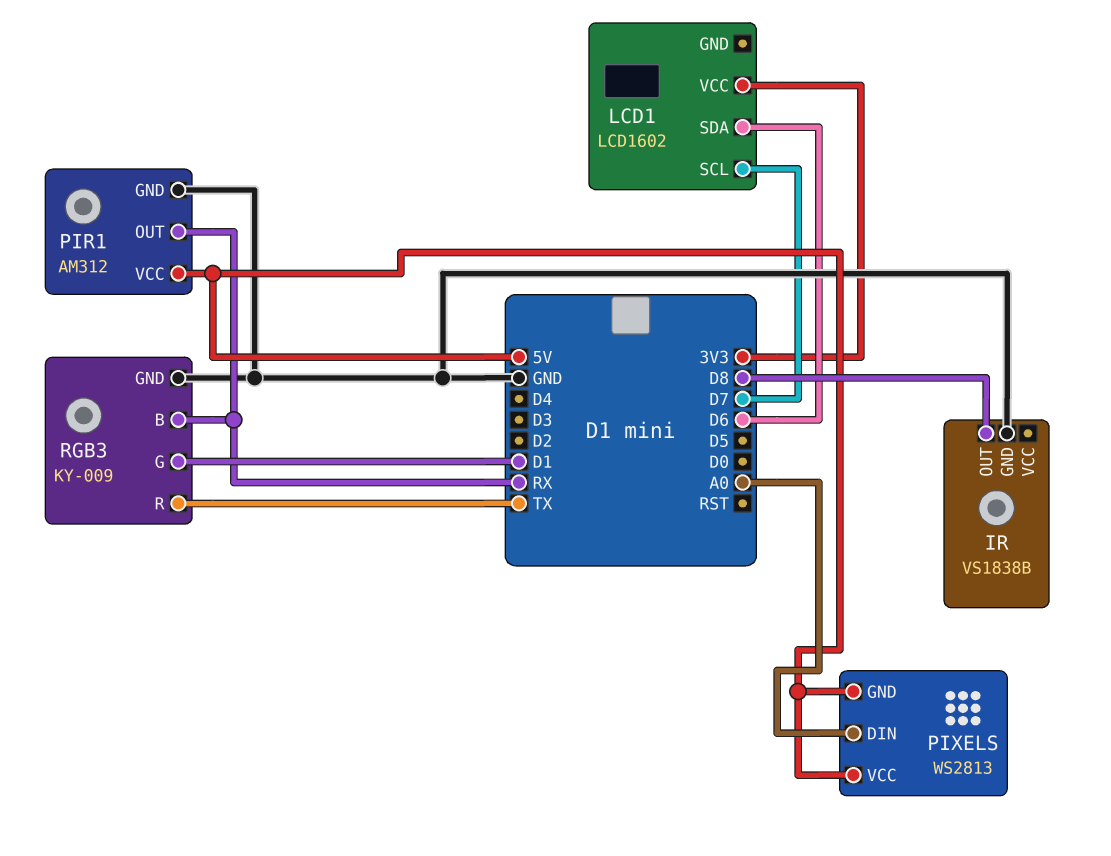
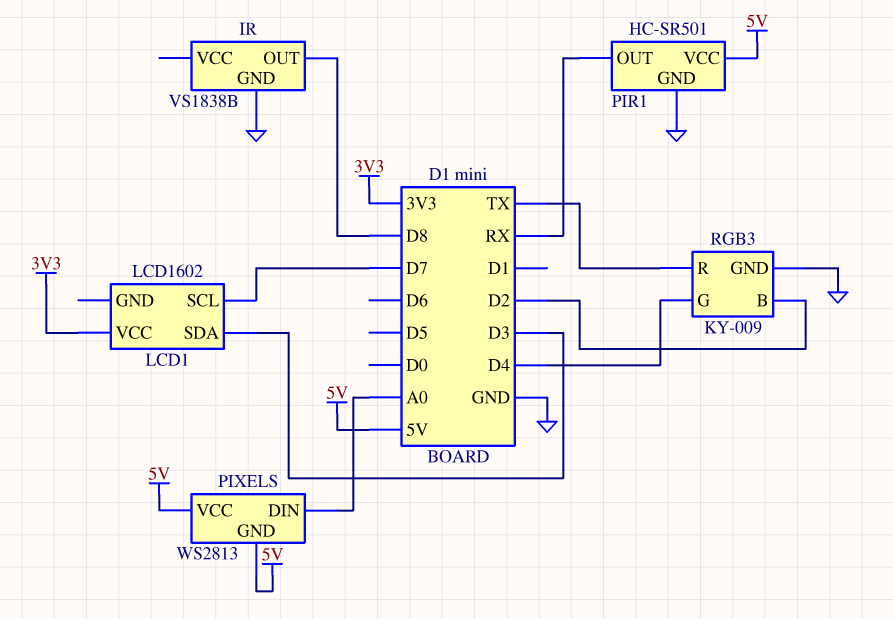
LCD1 pin SDA: D6 -> D3
PIR1: AM312 -> HC-SR501
RGB3 pin B: RX -> D2
RGB3 pin G: D1 -> D4

